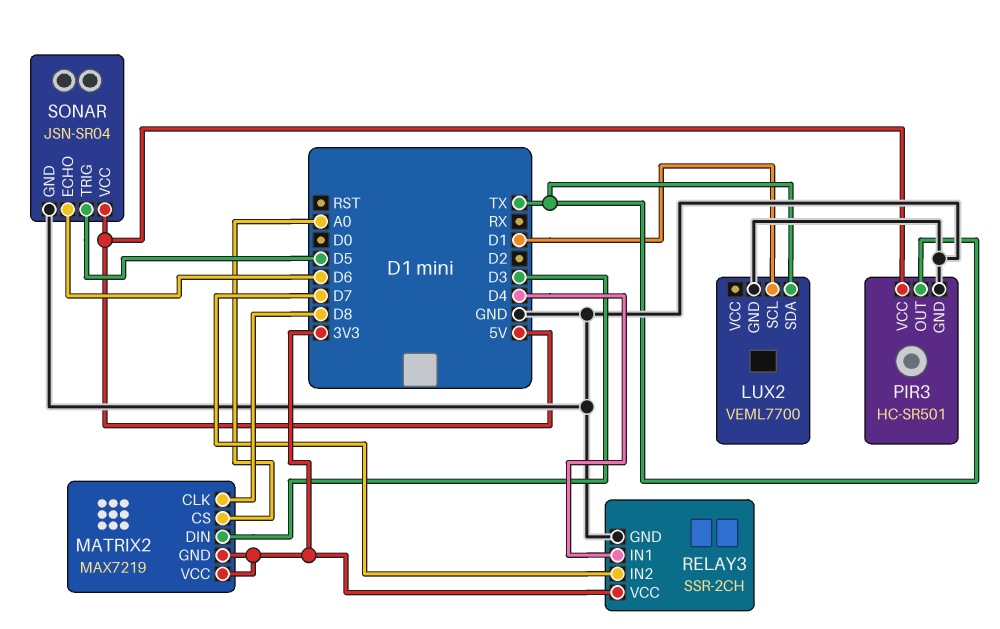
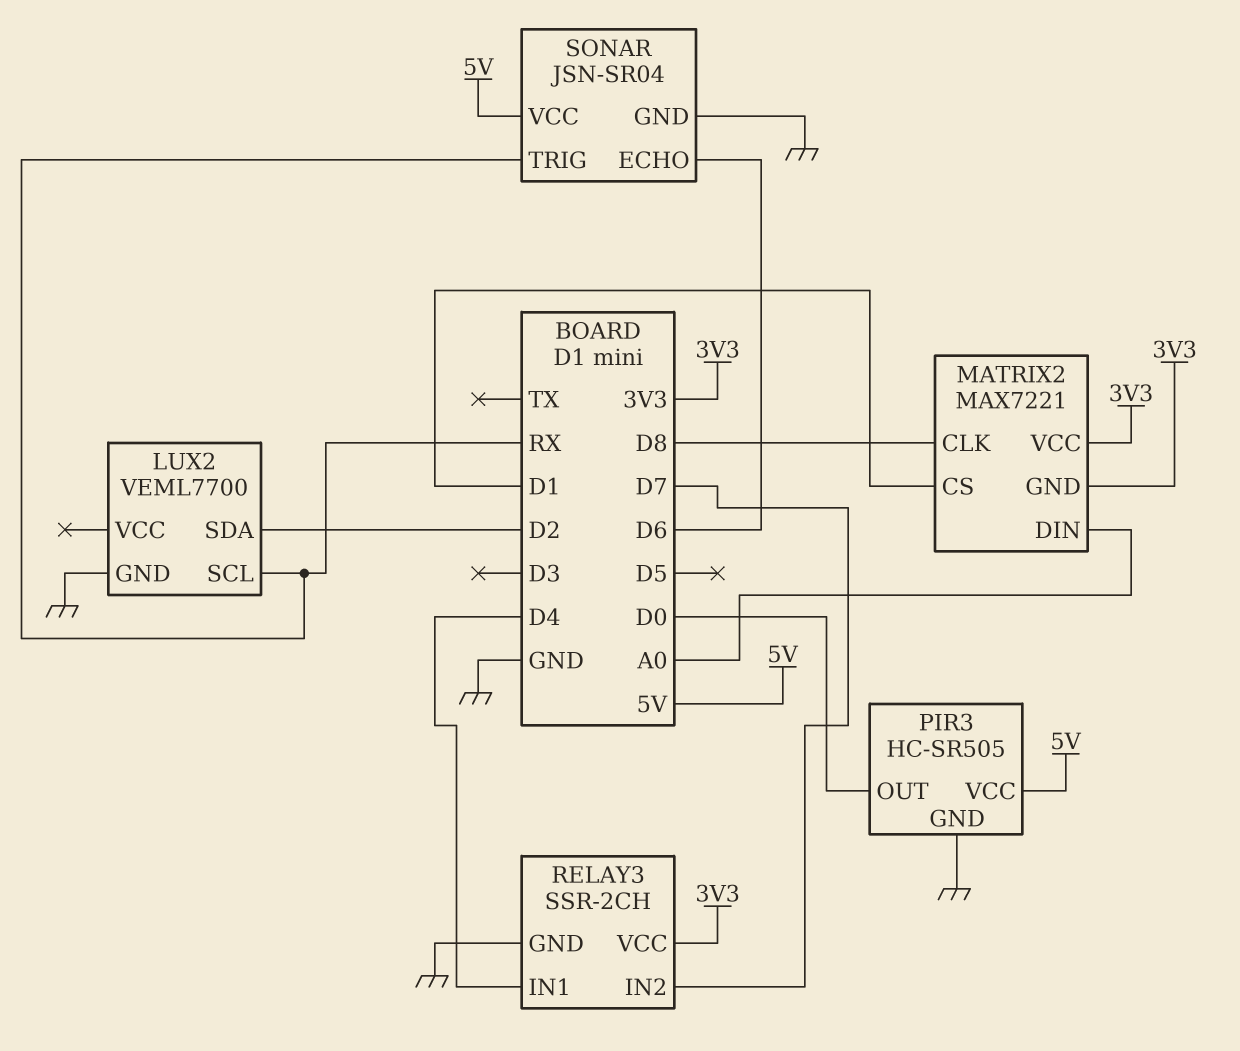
LUX2 pin SCL: D1 -> RX
LUX2 pin SDA: TX -> D2
MATRIX2: MAX7219 -> MAX7221
MATRIX2 pin CS: A0 -> D1
MATRIX2 pin DIN: D3 -> A0
PIR3: HC-SR501 -> HC-SR505
PIR3 pin OUT: TX -> D0
SONAR pin TRIG: D5 -> RX

